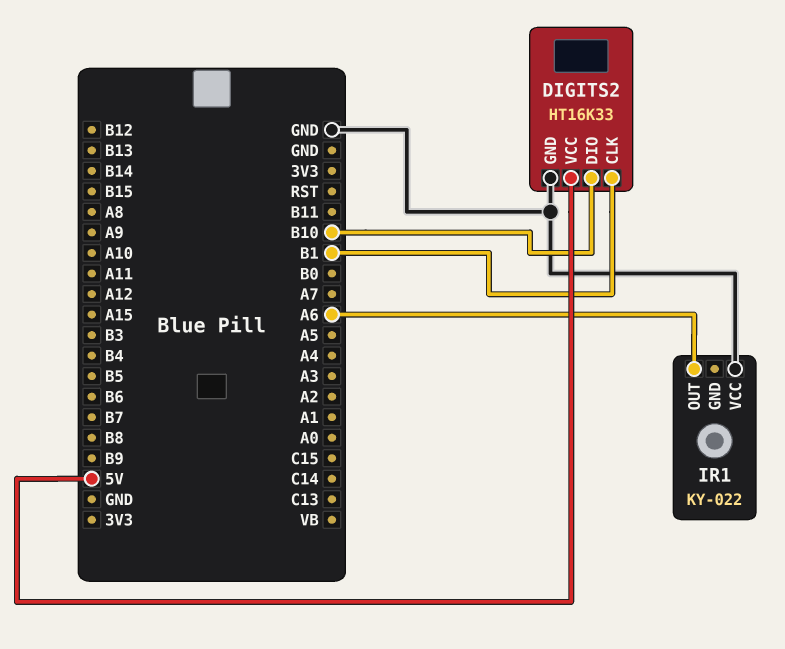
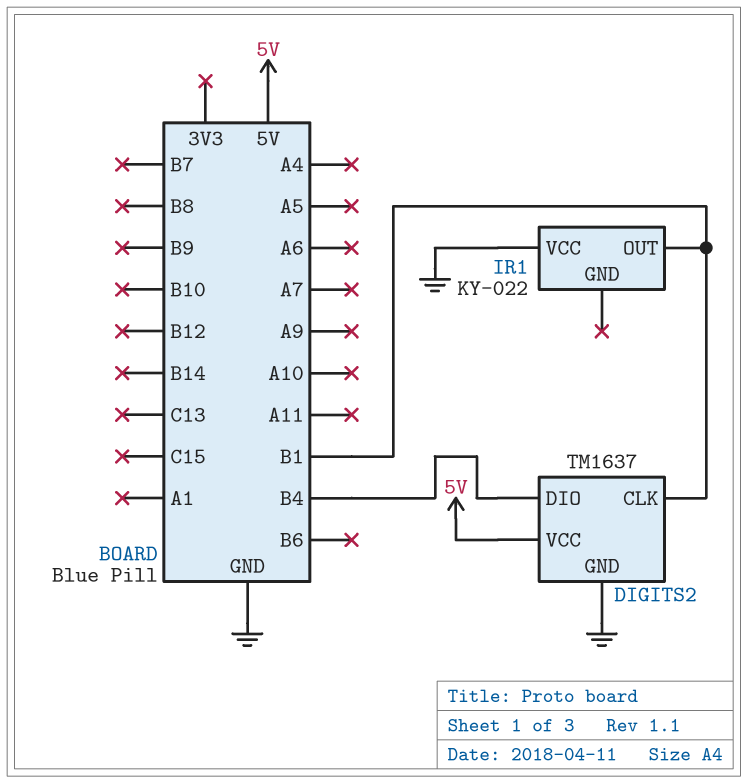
DIGITS2: HT16K33 -> TM1637
DIGITS2 pin DIO: B10 -> B4
IR1 pin OUT: A6 -> B1

